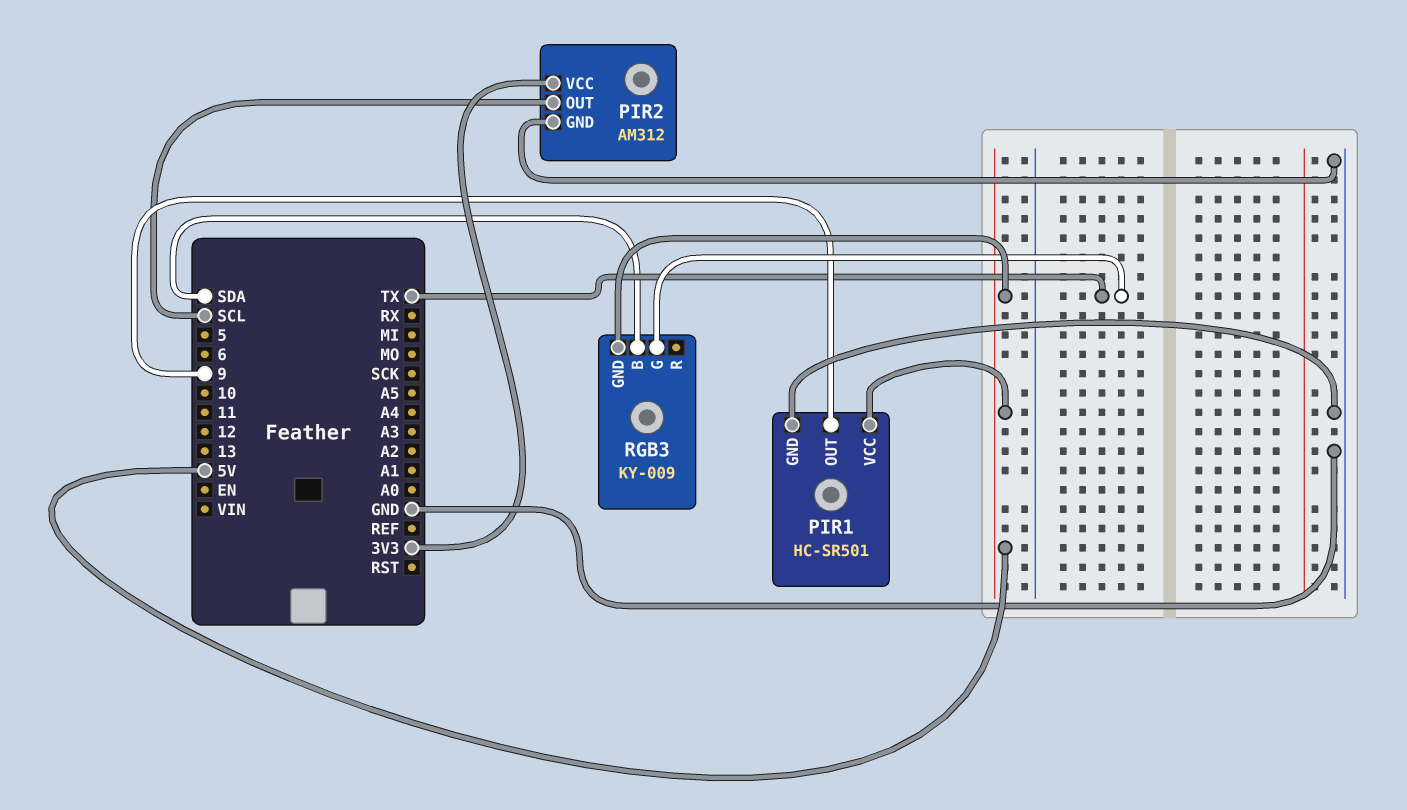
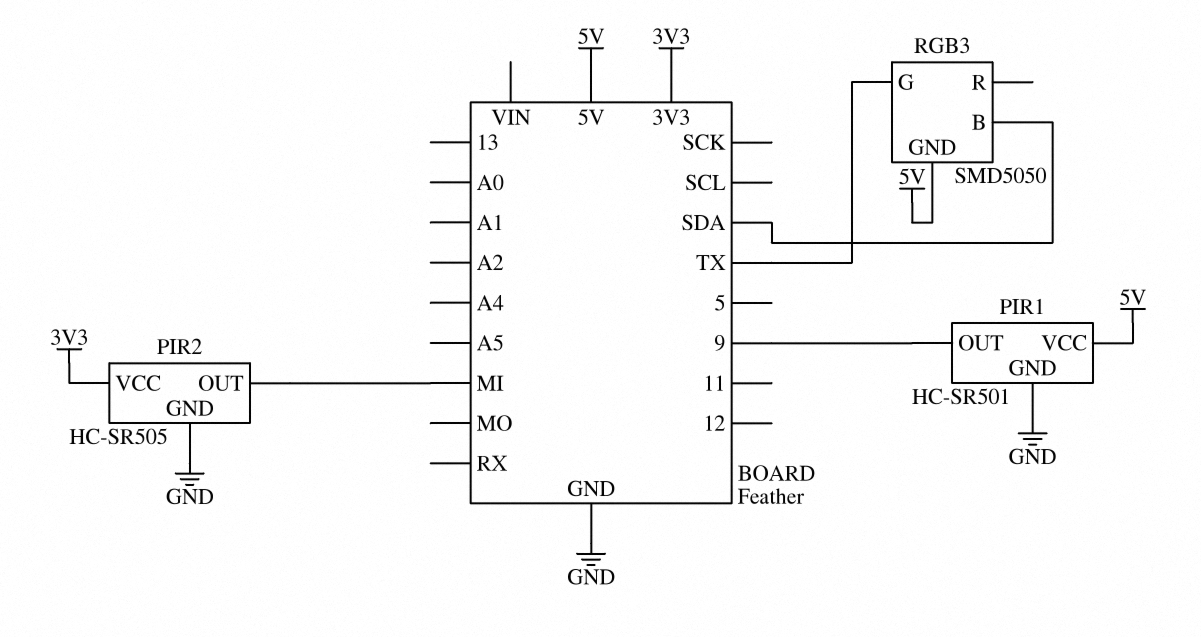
PIR2: AM312 -> HC-SR505
PIR2 pin OUT: SCL -> MI
RGB3: KY-009 -> SMD5050

